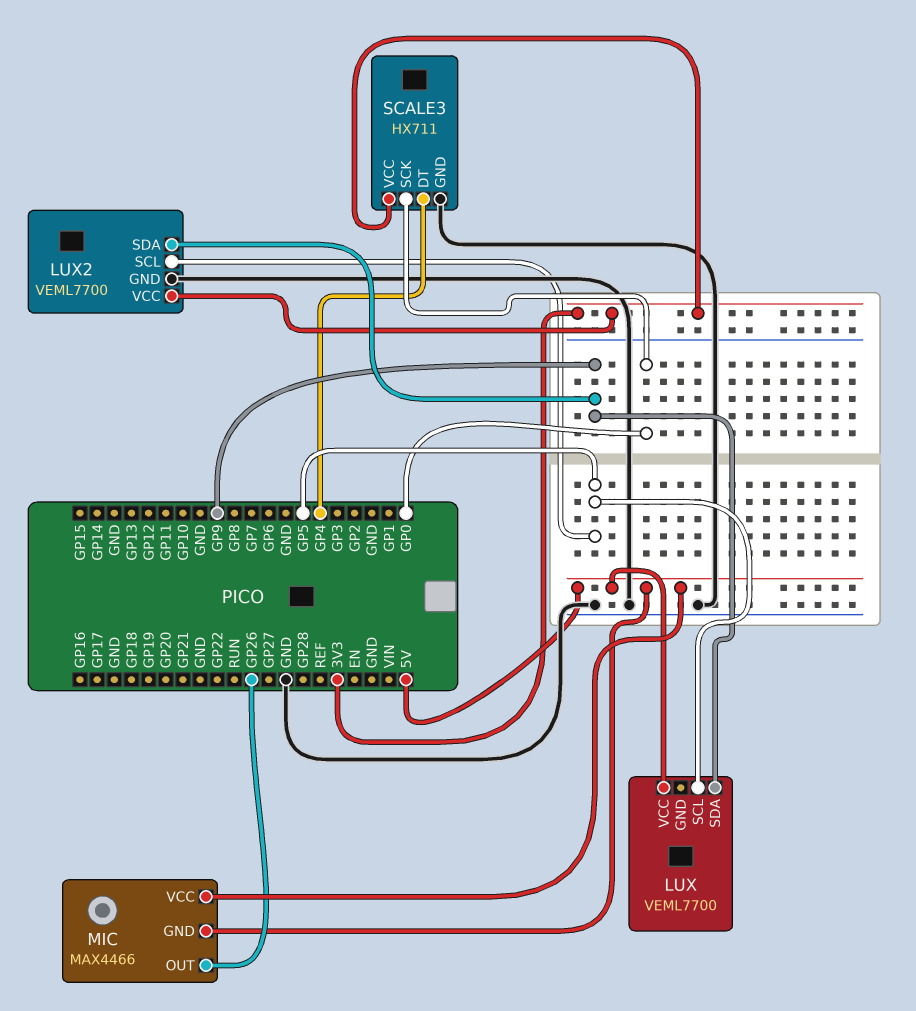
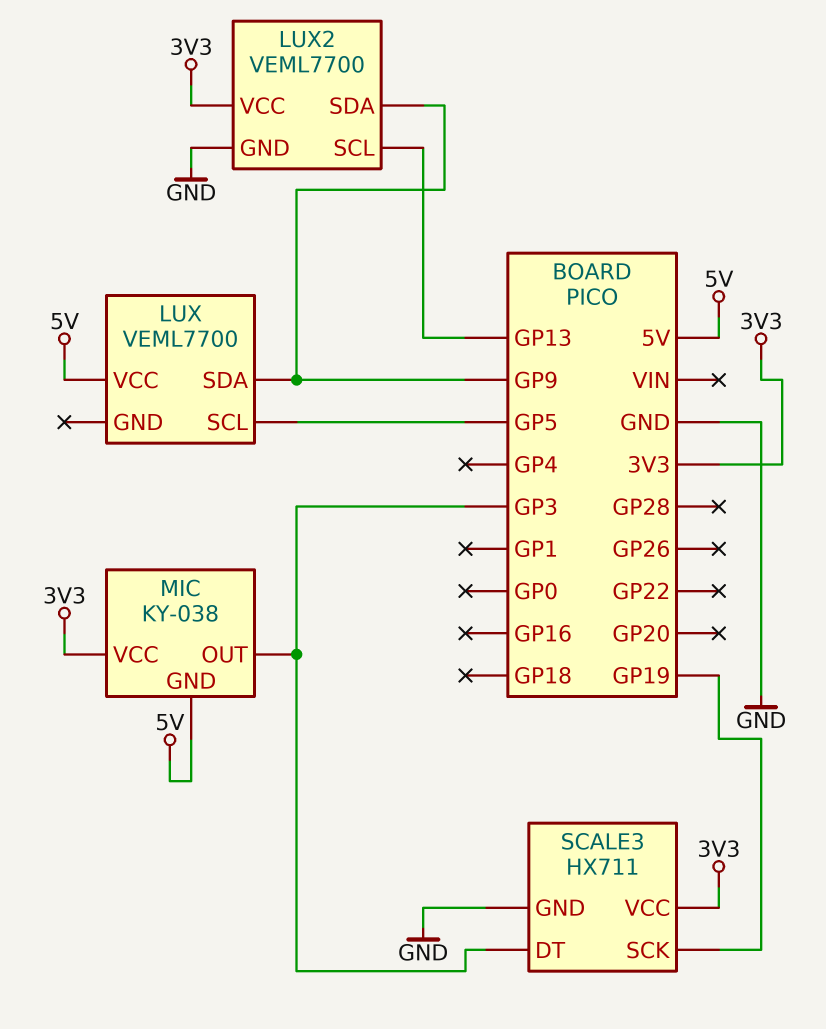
LUX2 pin SCL: GP5 -> GP13
MIC: MAX4466 -> KY-038
MIC pin OUT: GP26 -> GP3
MIC pin VCC: 5V -> 3V3
SCALE3 pin DT: GP4 -> GP3
SCALE3 pin SCK: GP0 -> GP19

